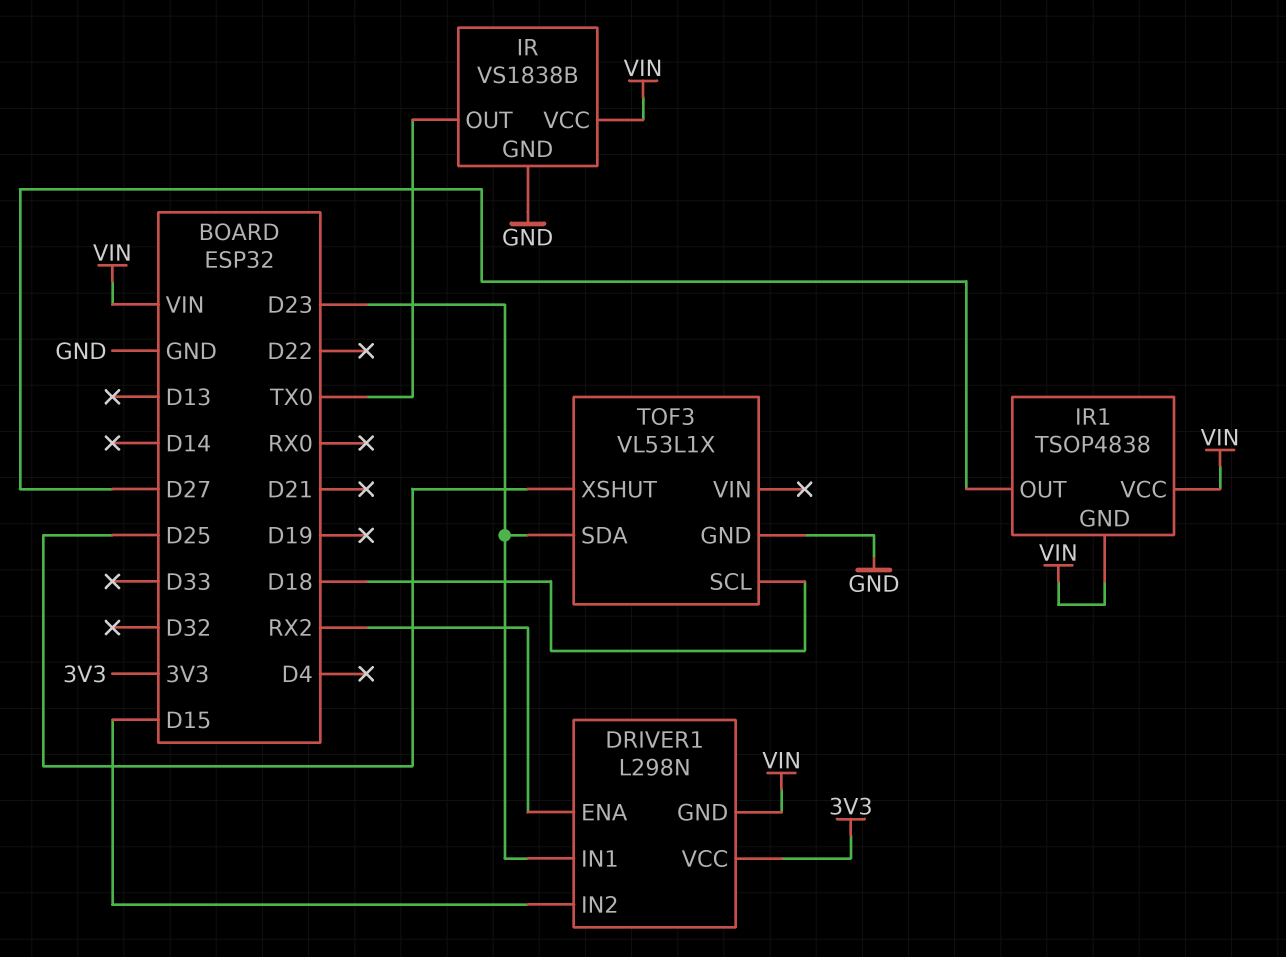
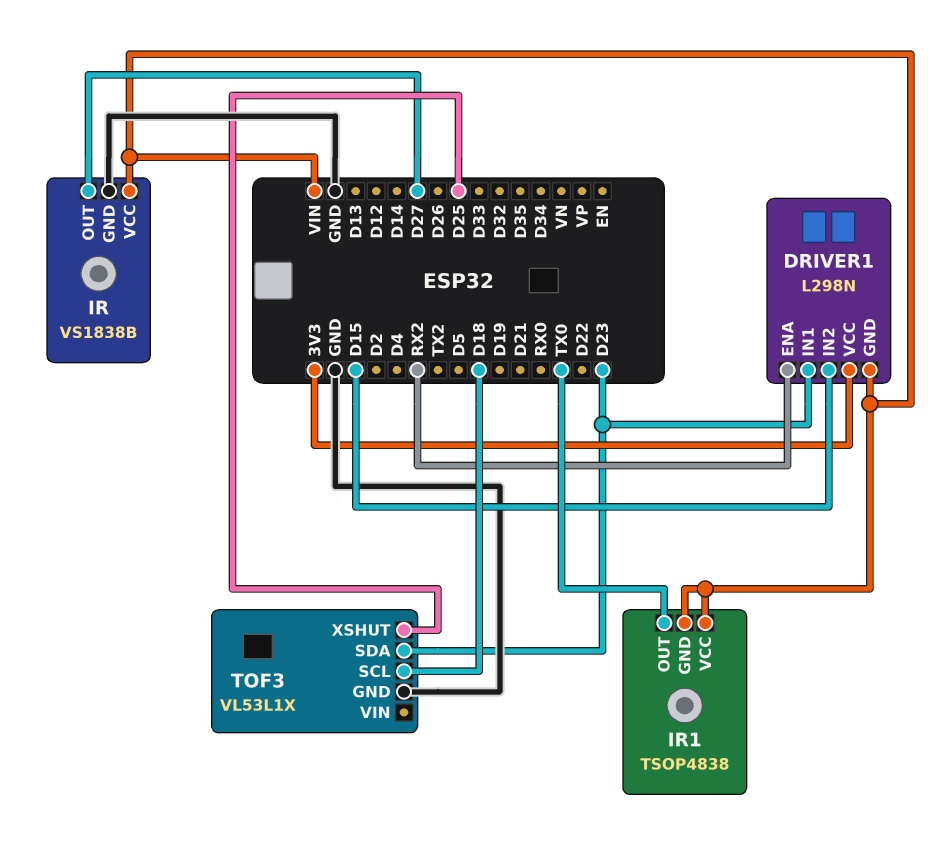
IR pin OUT: TX0 -> D27
IR1 pin OUT: D27 -> TX0

